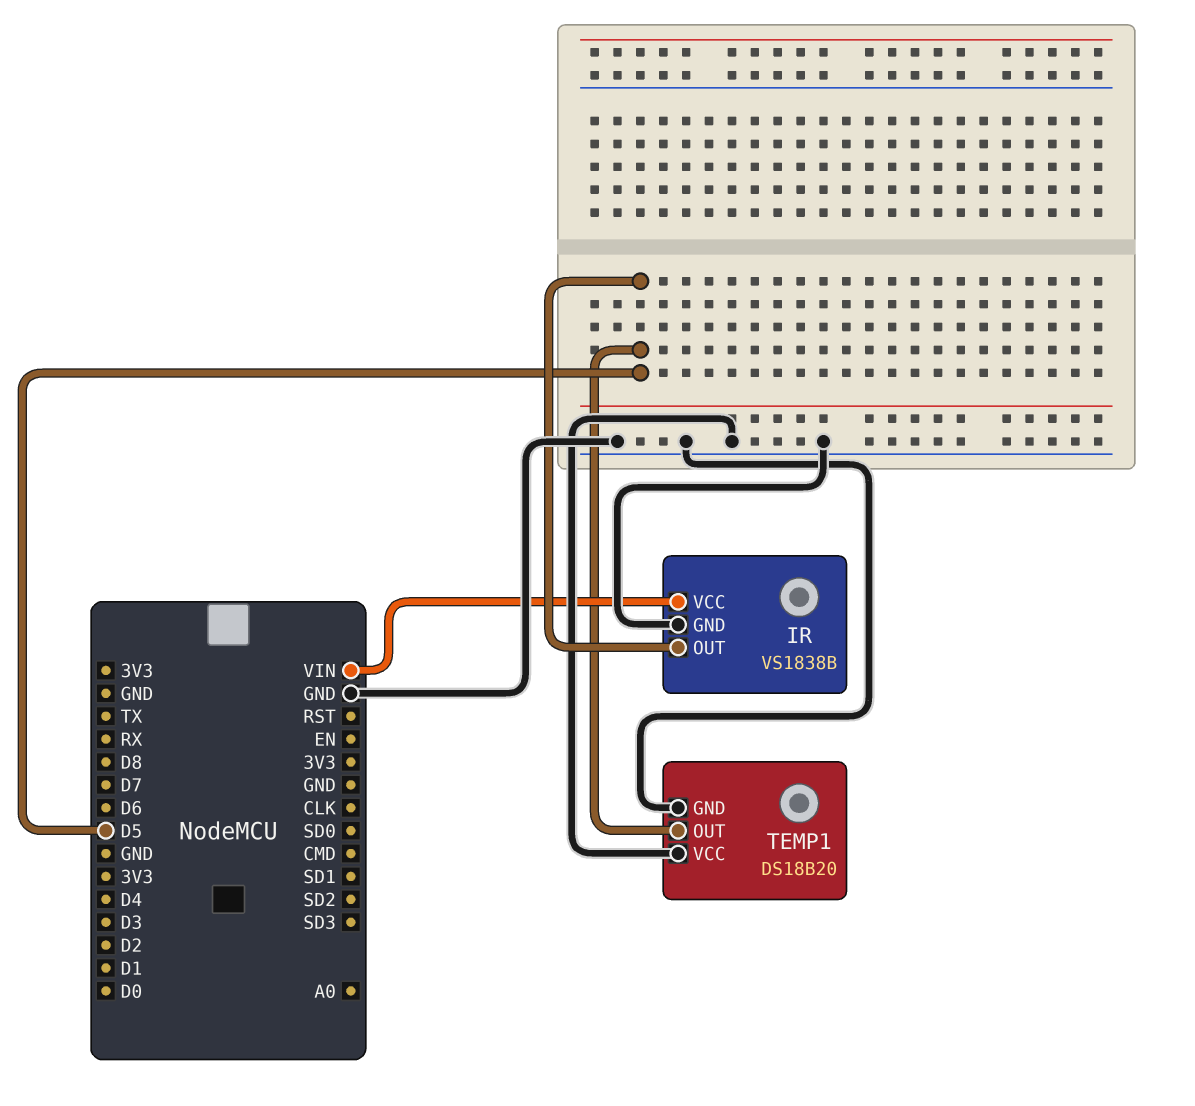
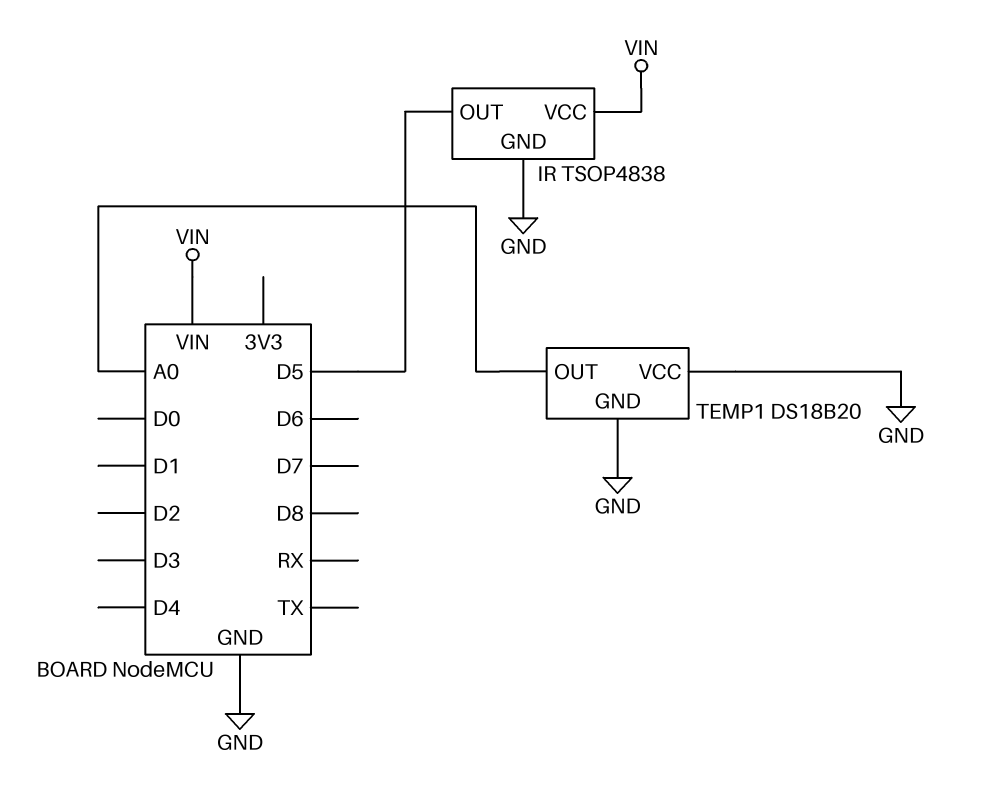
IR: VS1838B -> TSOP4838
TEMP1 pin OUT: D5 -> A0

